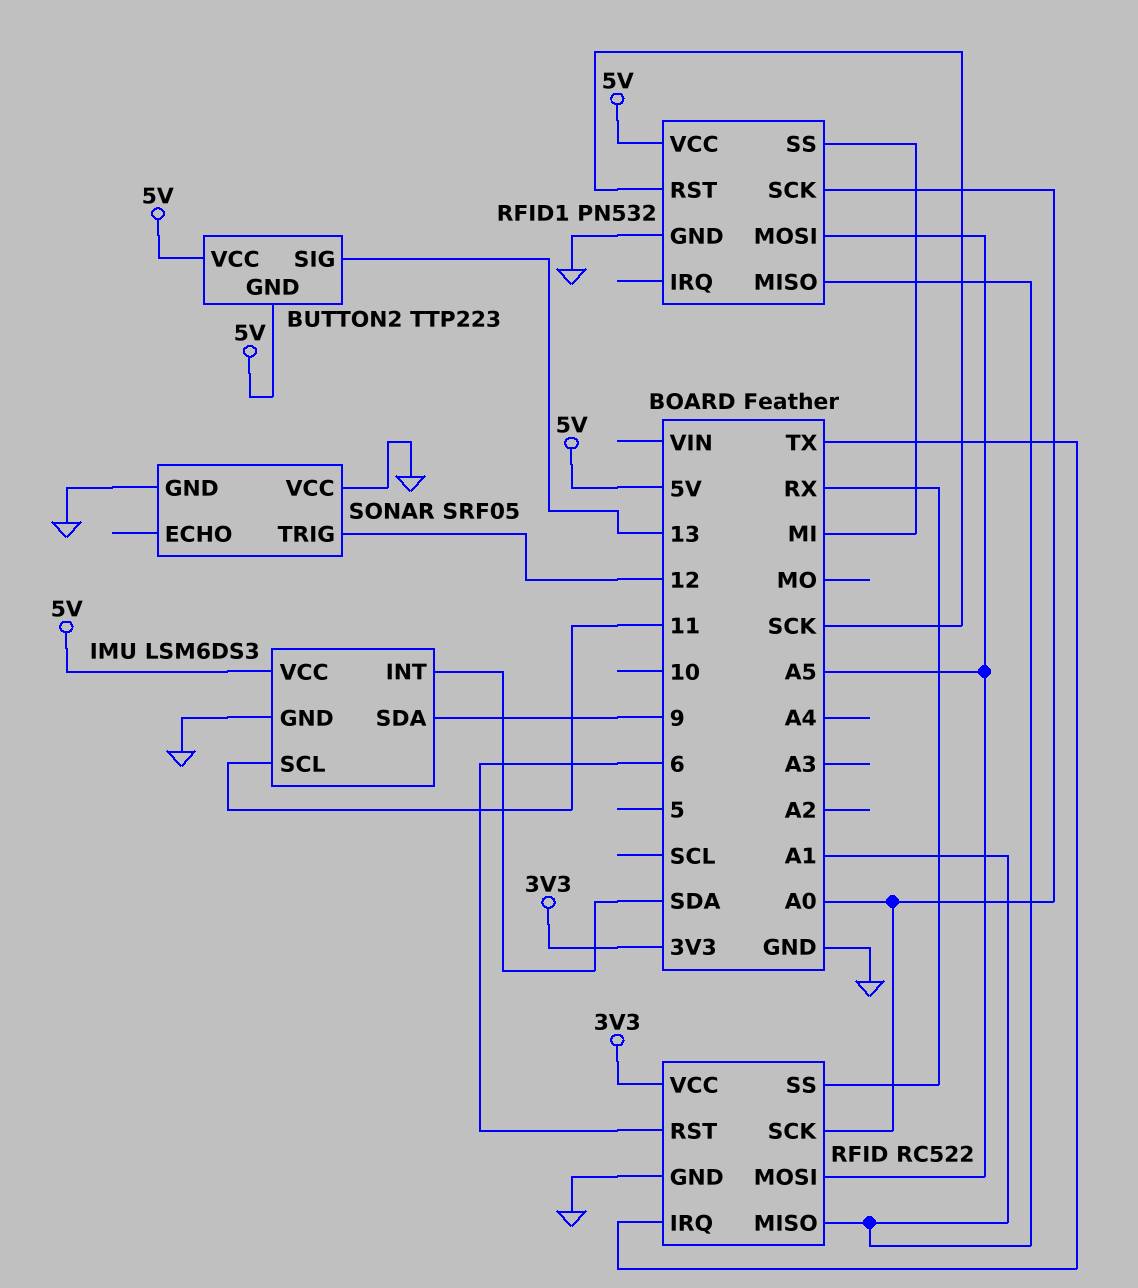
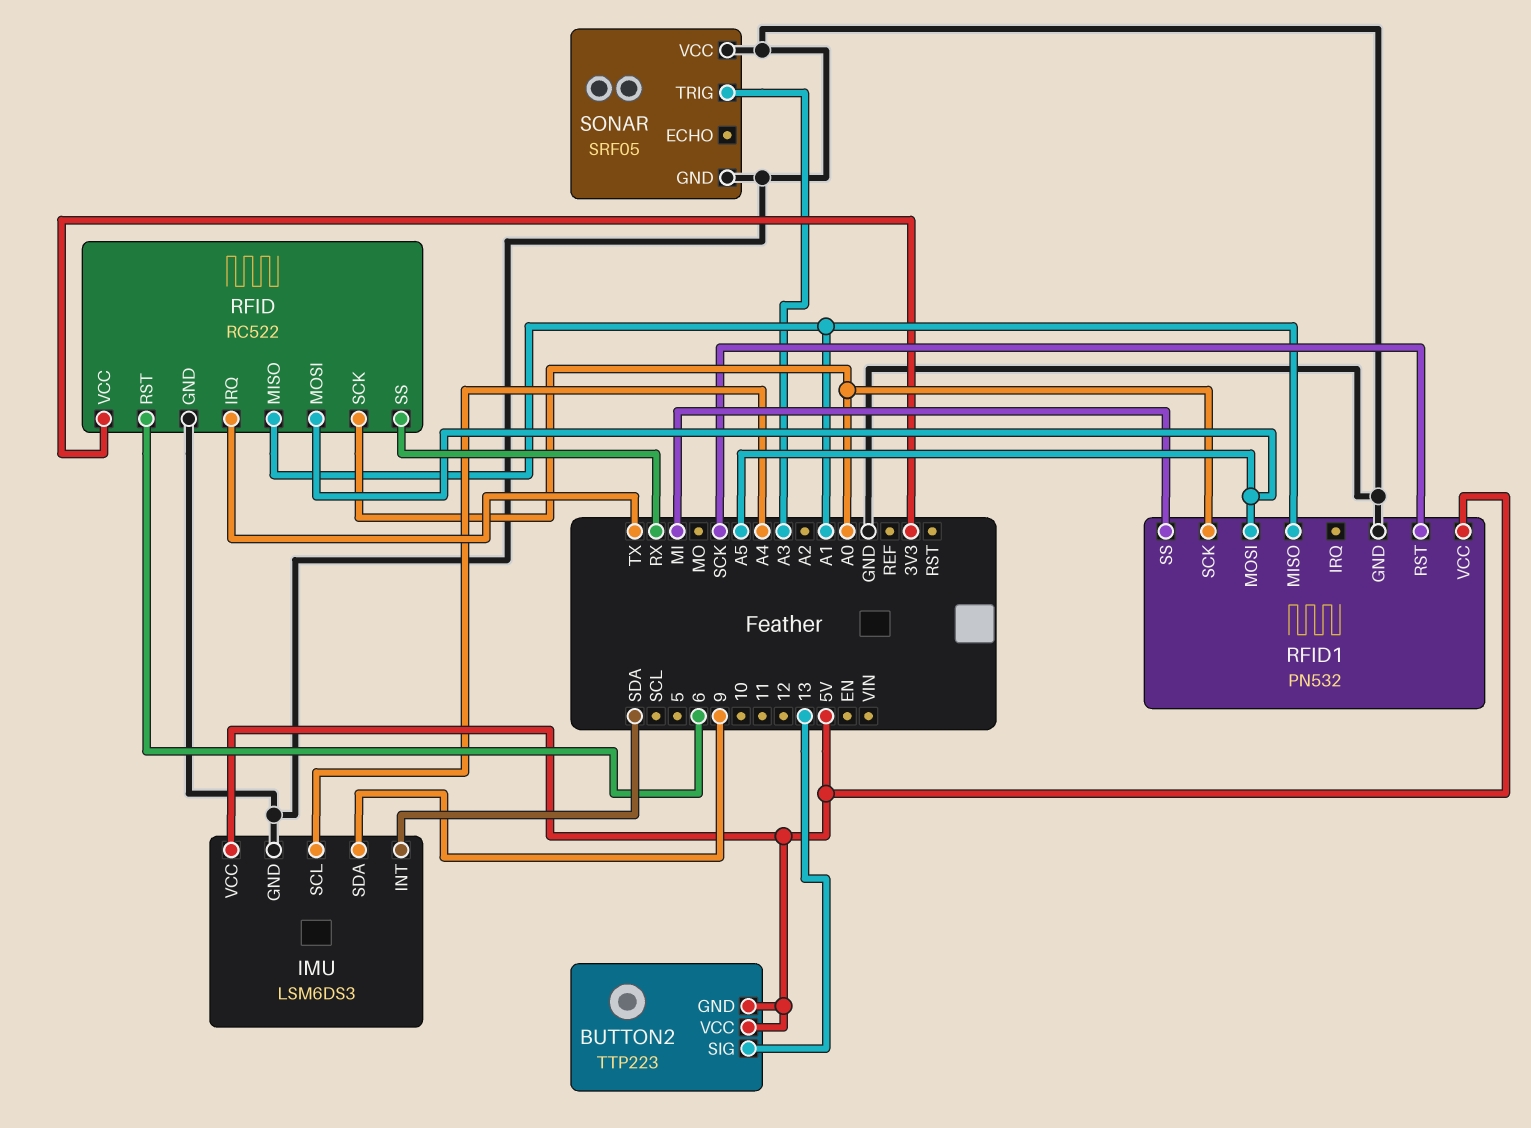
IMU pin SCL: 11 -> A4
SONAR pin TRIG: 12 -> A3

